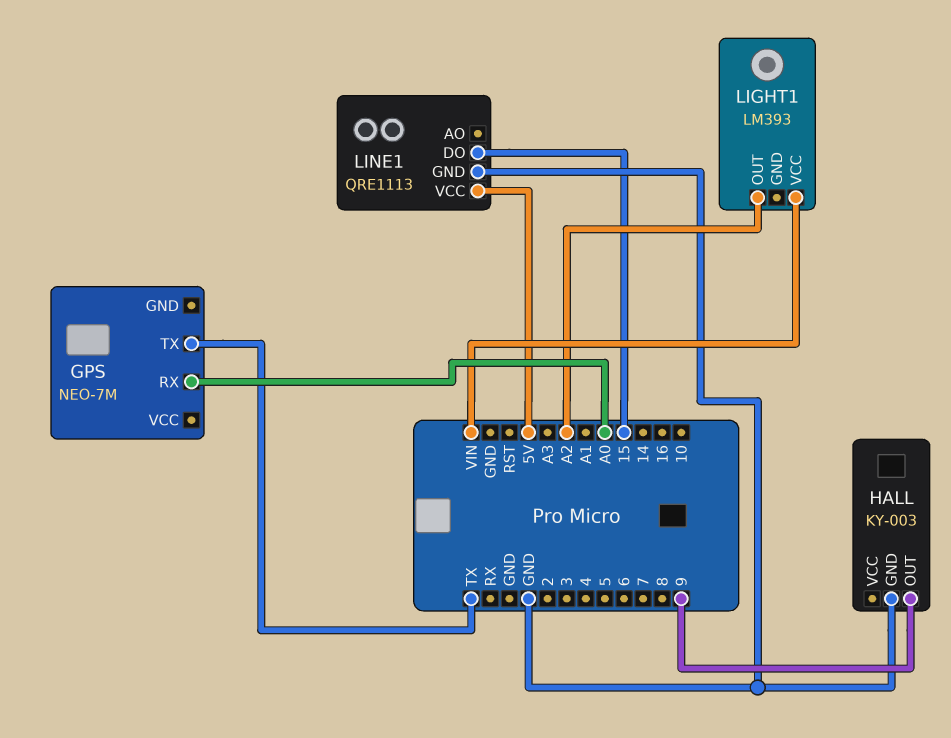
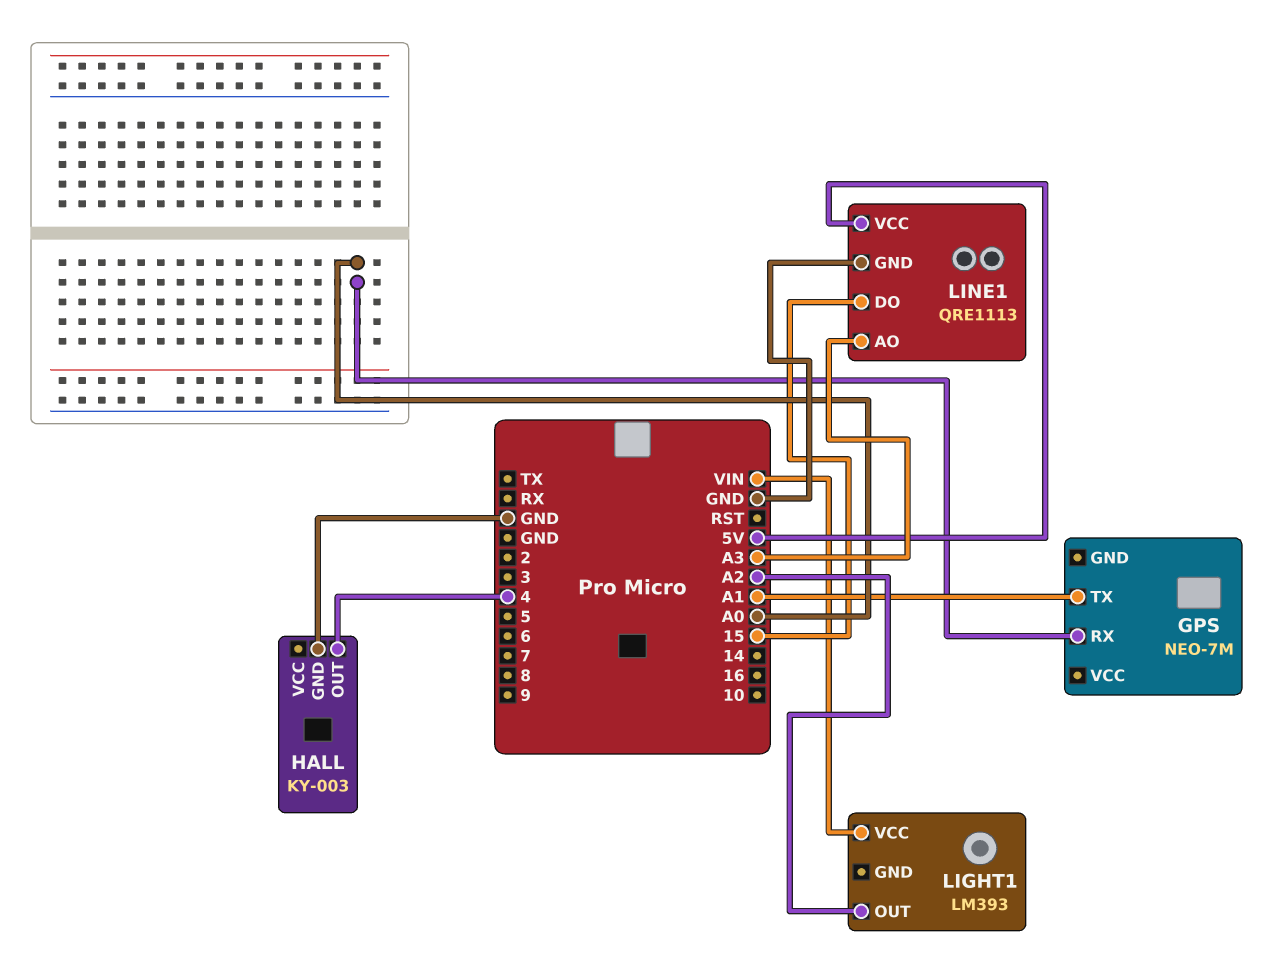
GPS pin TX: TX -> A1
HALL pin OUT: 9 -> 4
LINE1 pin AO: none -> A3

